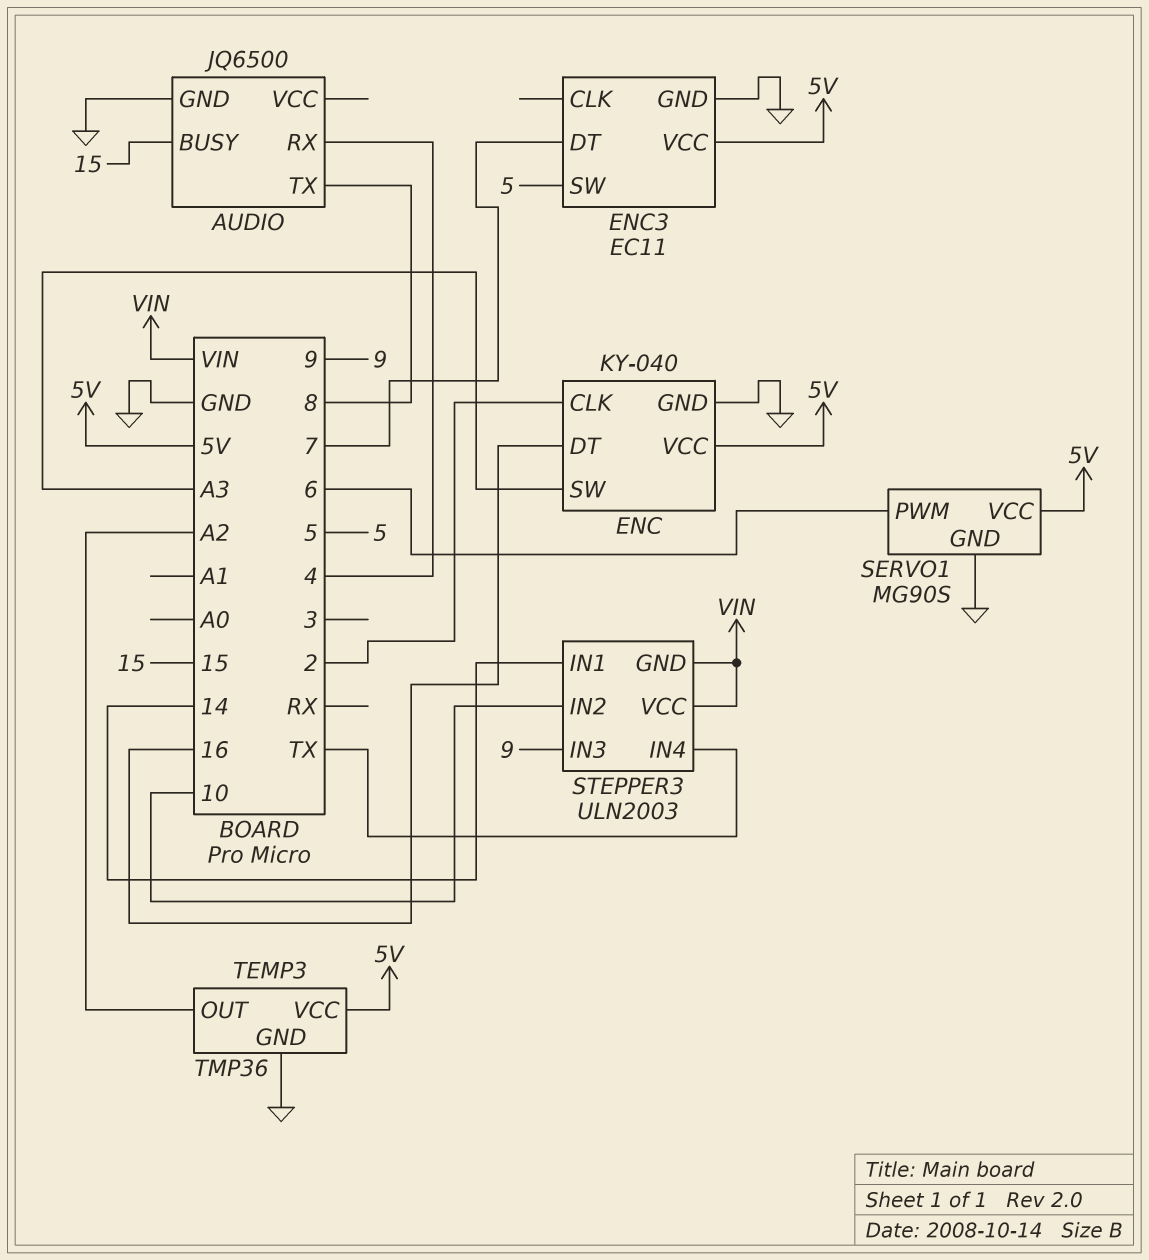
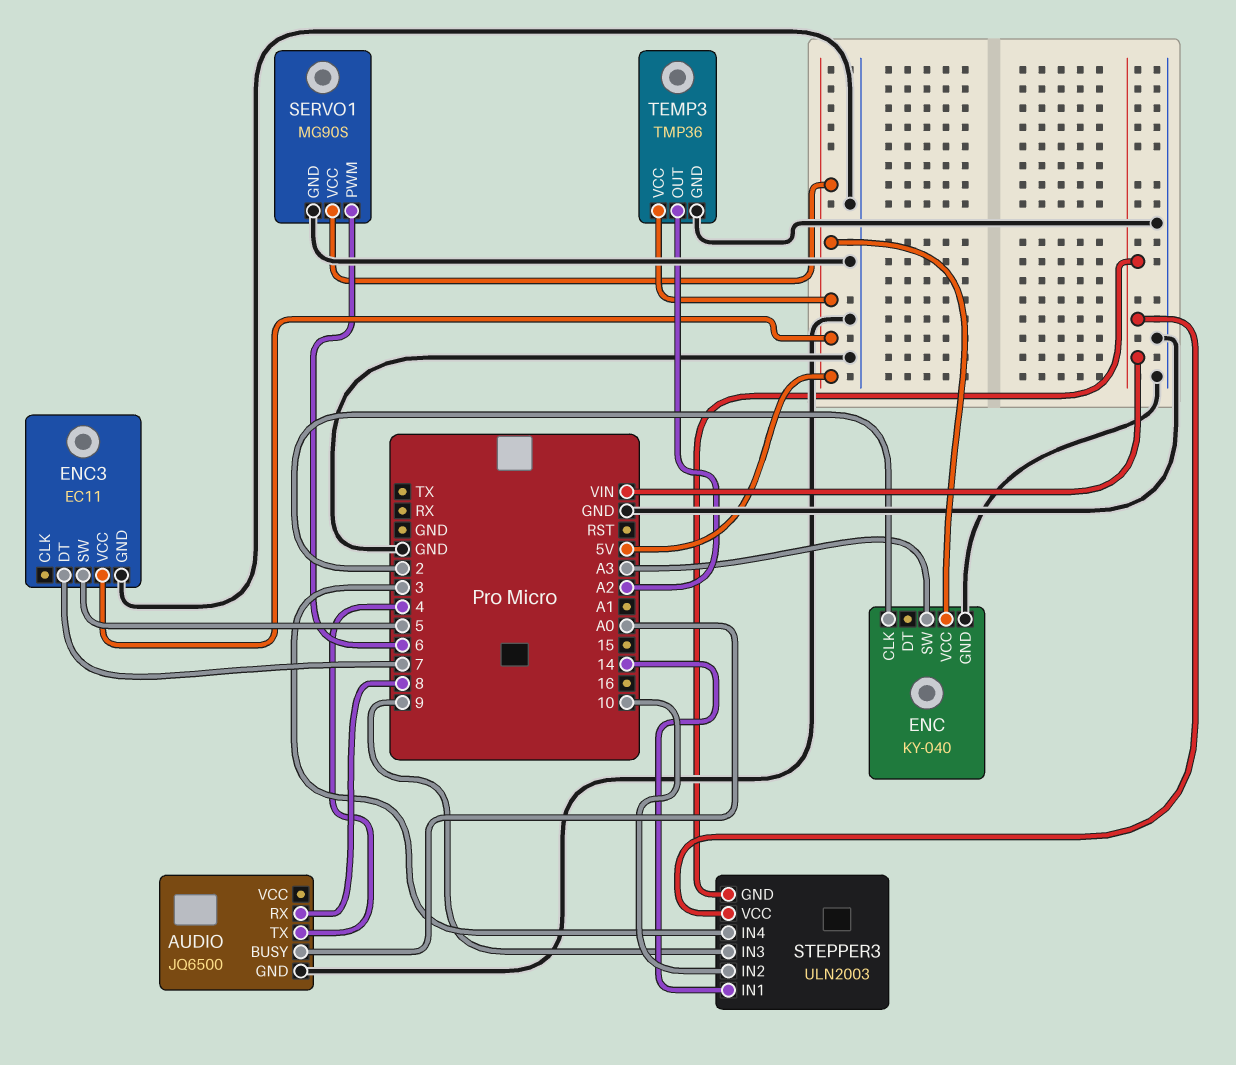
AUDIO pin BUSY: 15 -> A0
AUDIO pin RX: 4 -> 8
AUDIO pin TX: 8 -> 4
ENC pin DT: 16 -> none
STEPPER3 pin IN4: TX -> 3

